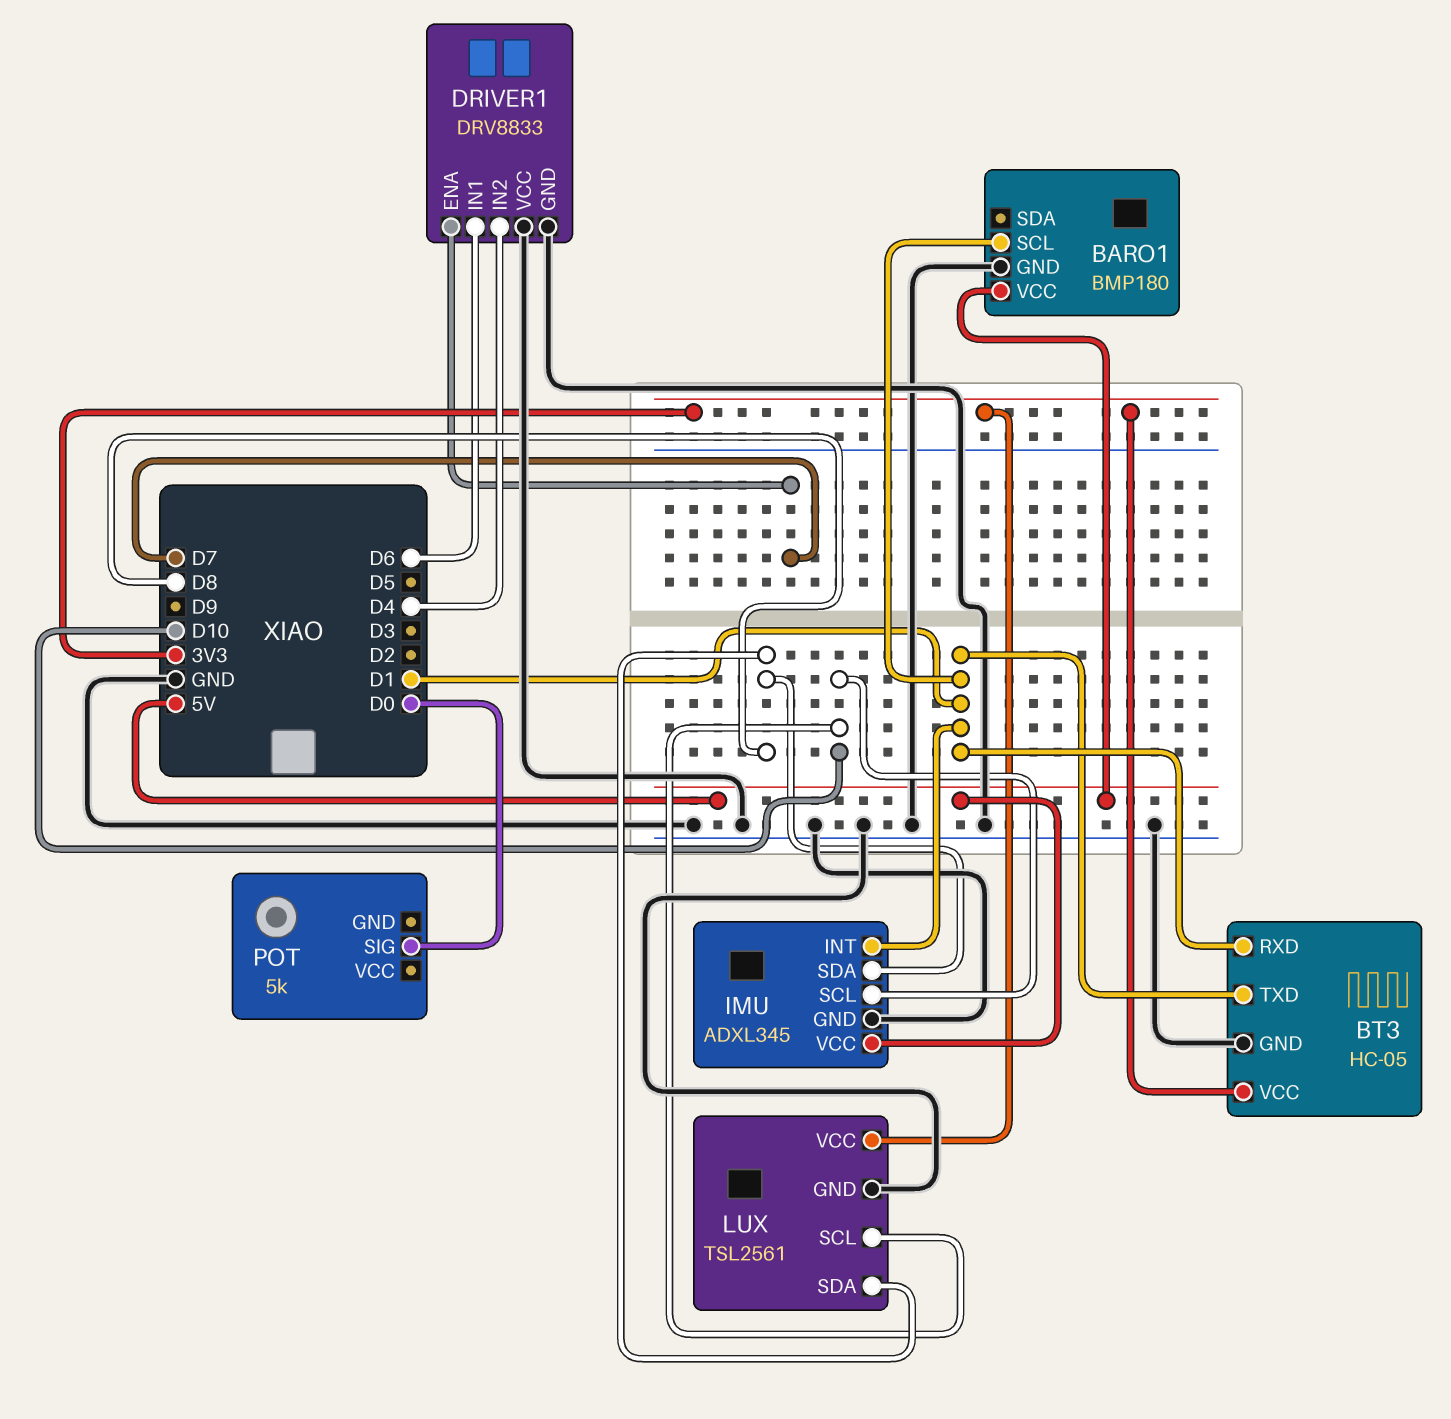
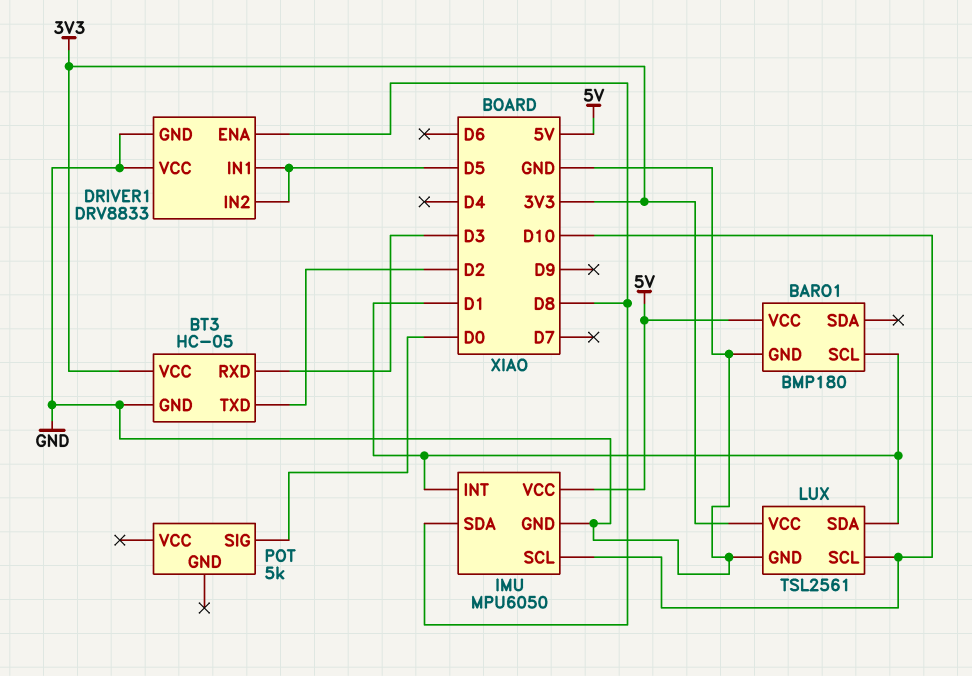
BT3 pin RXD: D1 -> D3
BT3 pin TXD: D1 -> D2
DRIVER1 pin ENA: D7 -> D8
DRIVER1 pin IN1: D6 -> D5
DRIVER1 pin IN2: D4 -> D5
IMU: ADXL345 -> MPU6050
LUX pin SDA: D8 -> D1

